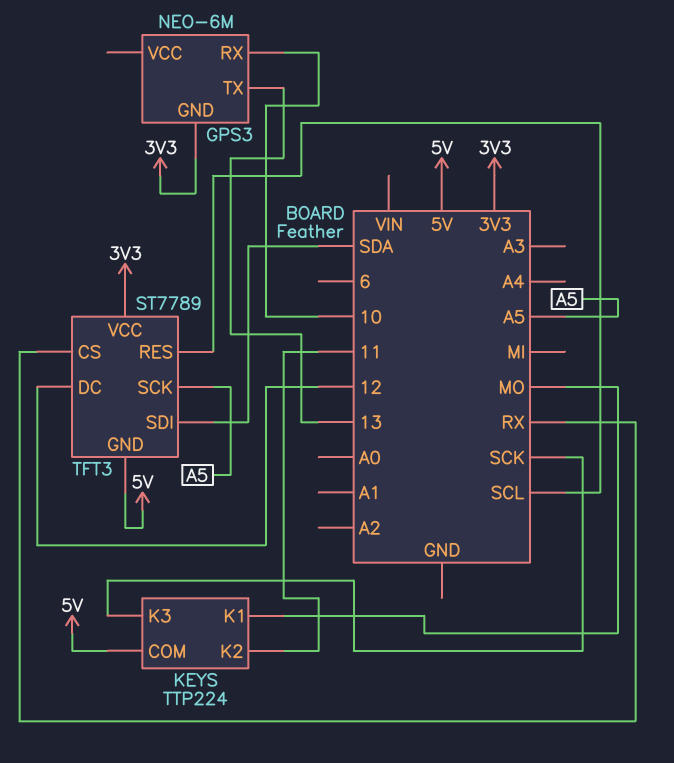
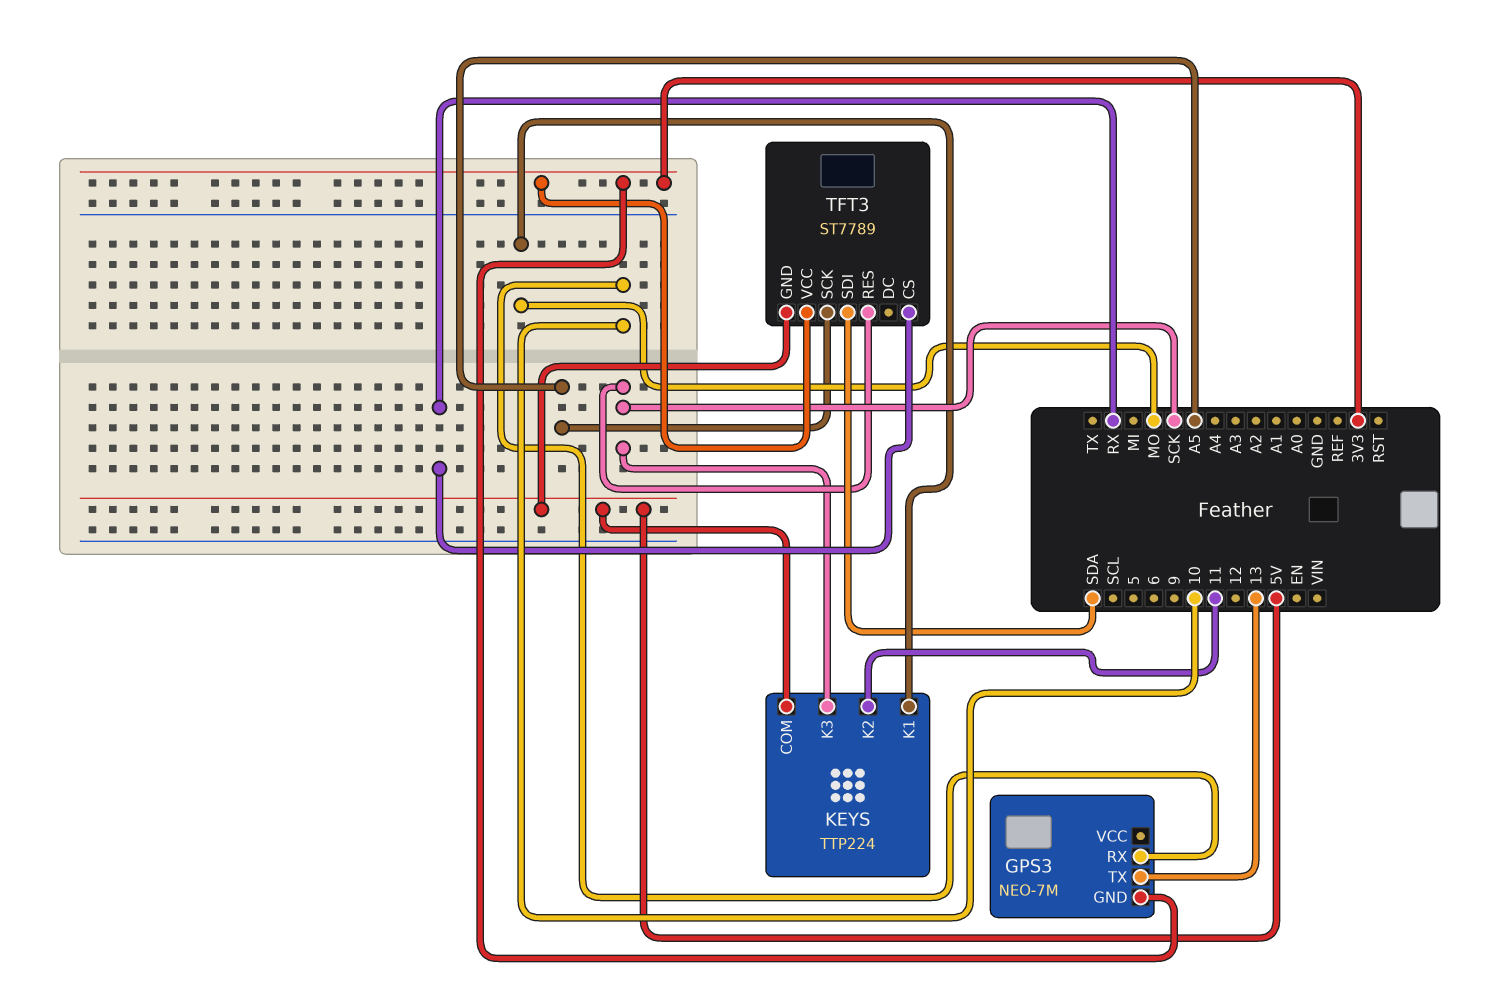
GPS3: NEO-6M -> NEO-7M
TFT3 pin DC: 12 -> none
TFT3 pin RES: SCL -> SCK

